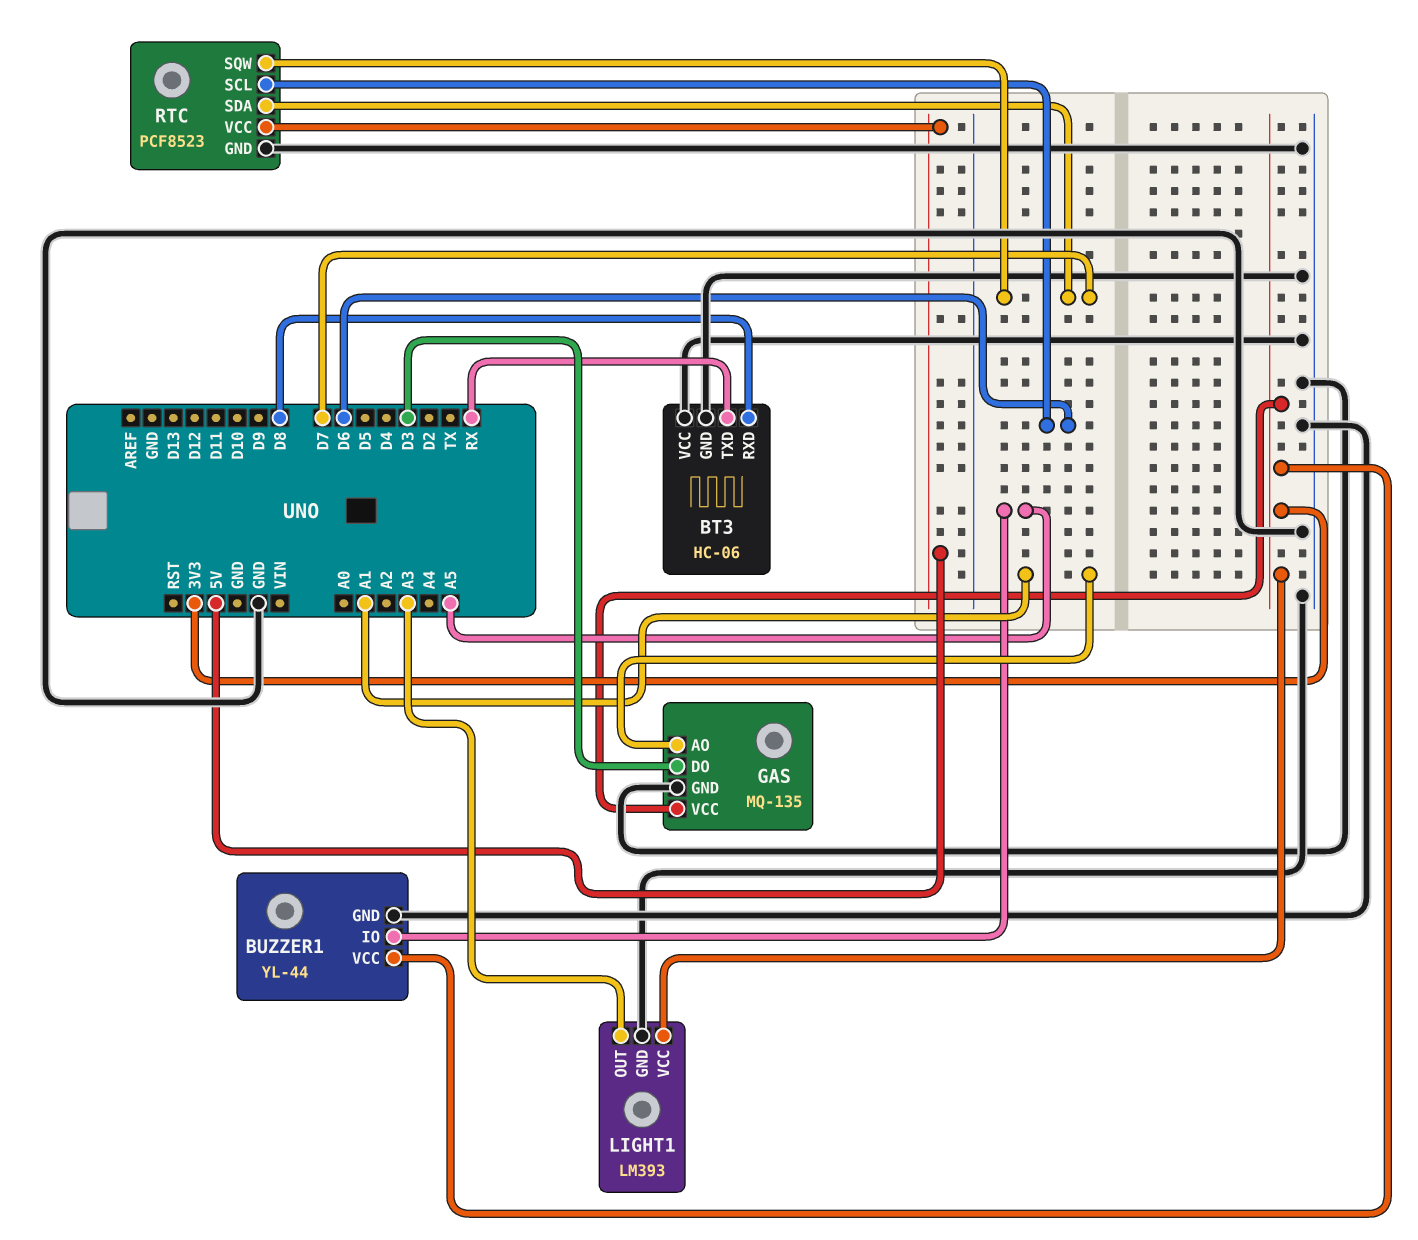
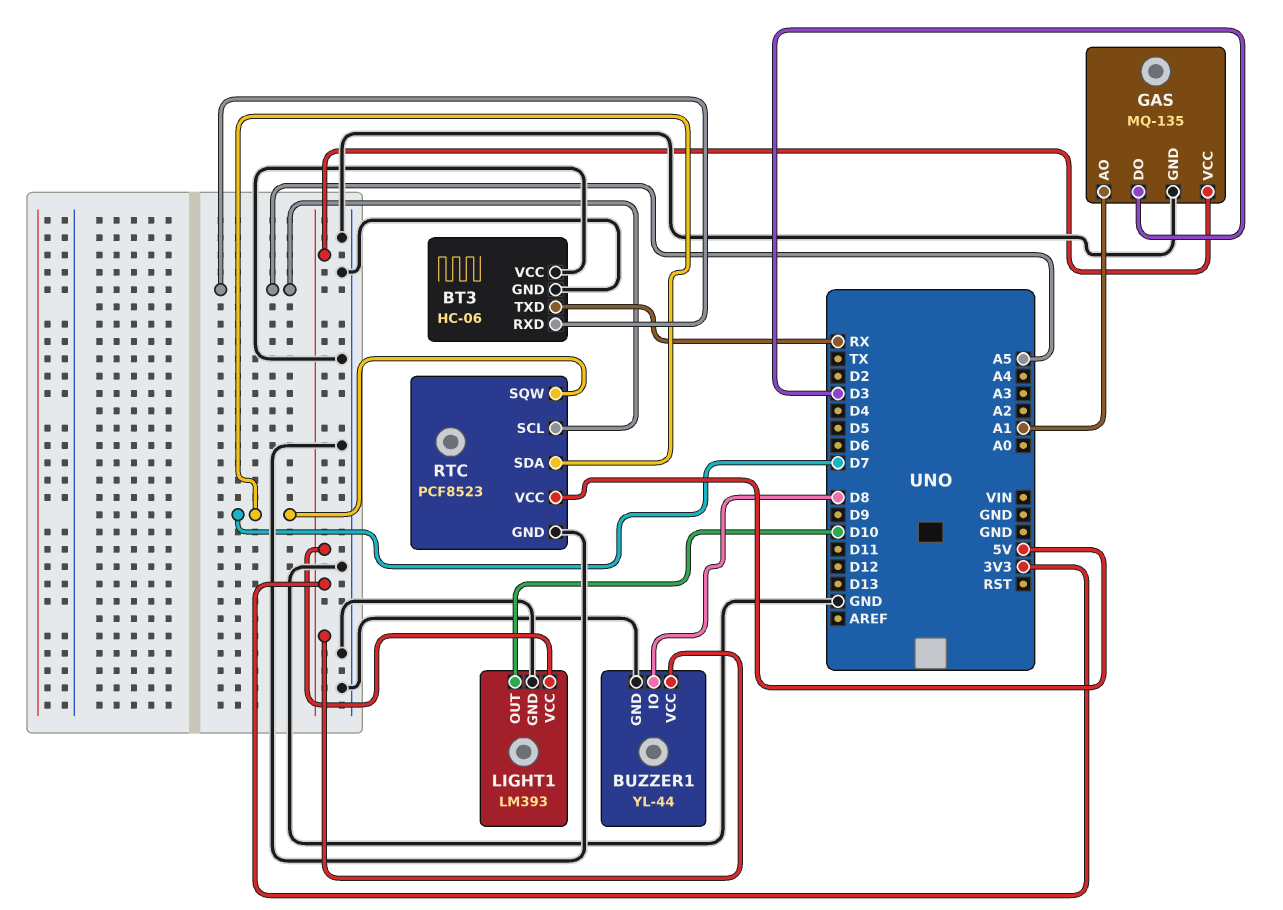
BT3 pin RXD: D8 -> A5
BUZZER1 pin IO: A5 -> D8
LIGHT1 pin OUT: A3 -> D10
RTC pin SCL: D6 -> A5

